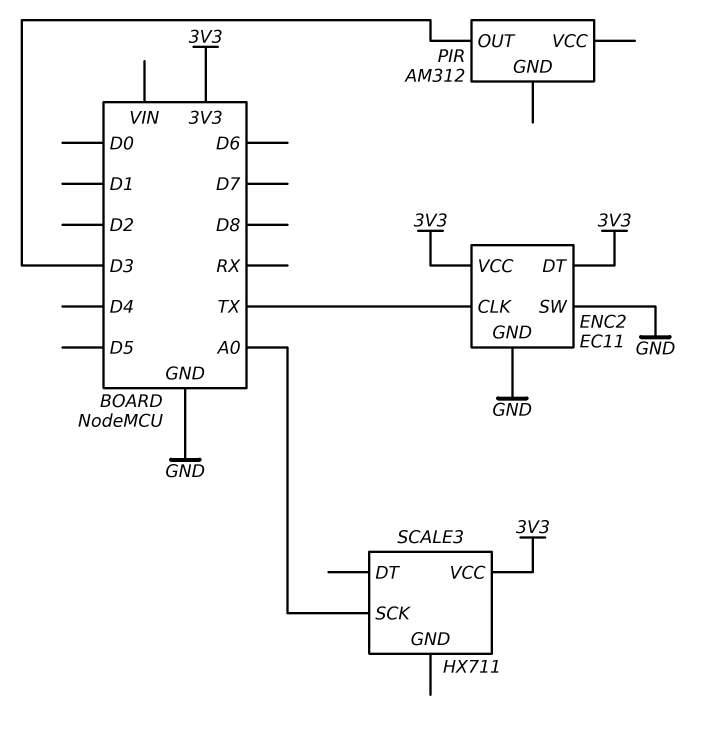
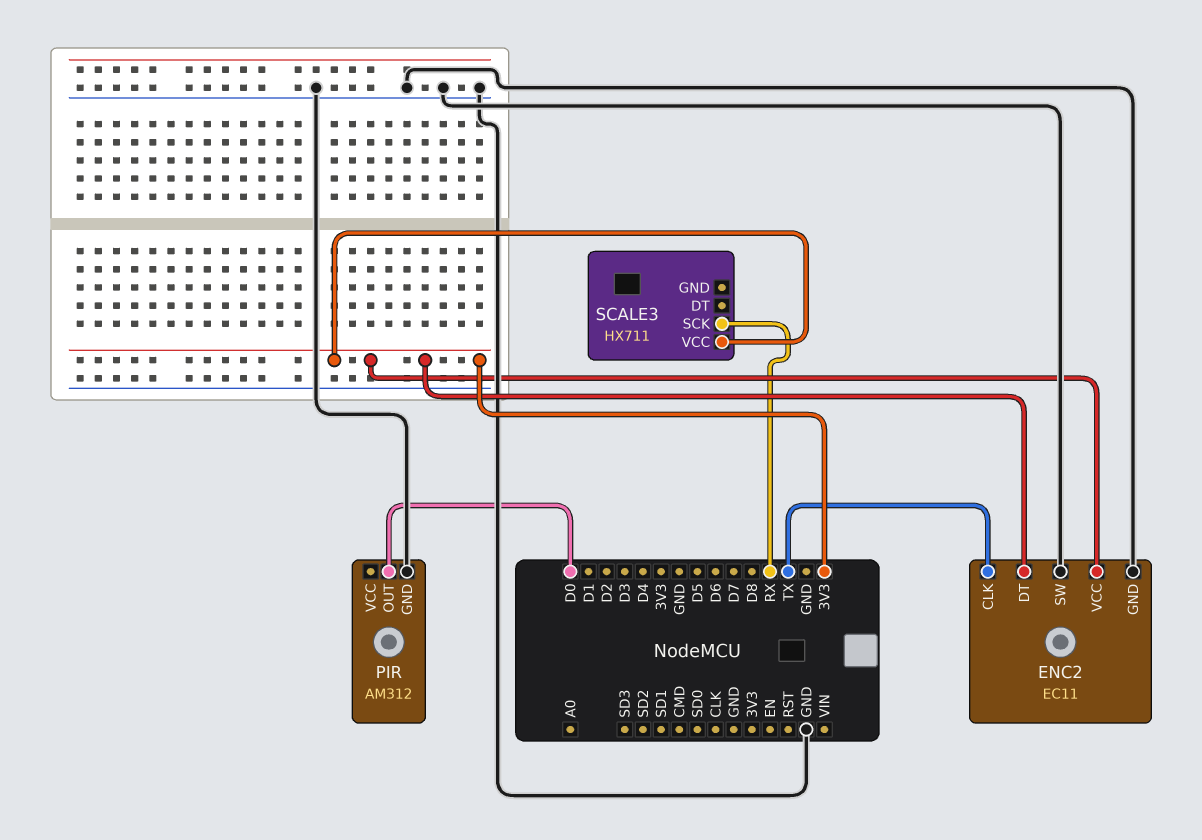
PIR pin GND: none -> GND
PIR pin OUT: D3 -> D0
SCALE3 pin SCK: A0 -> RX

